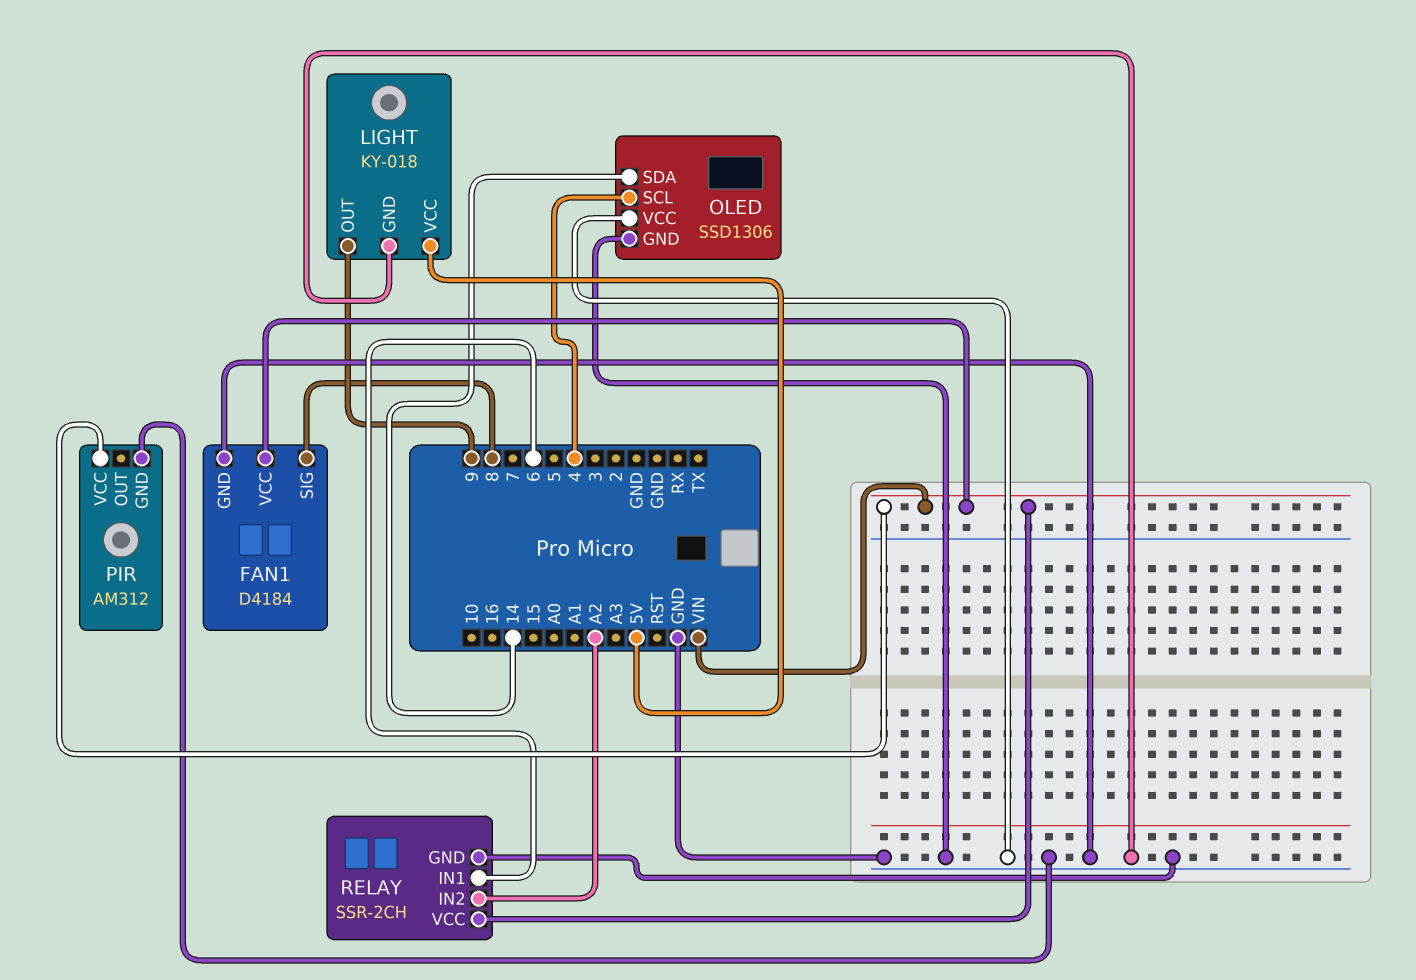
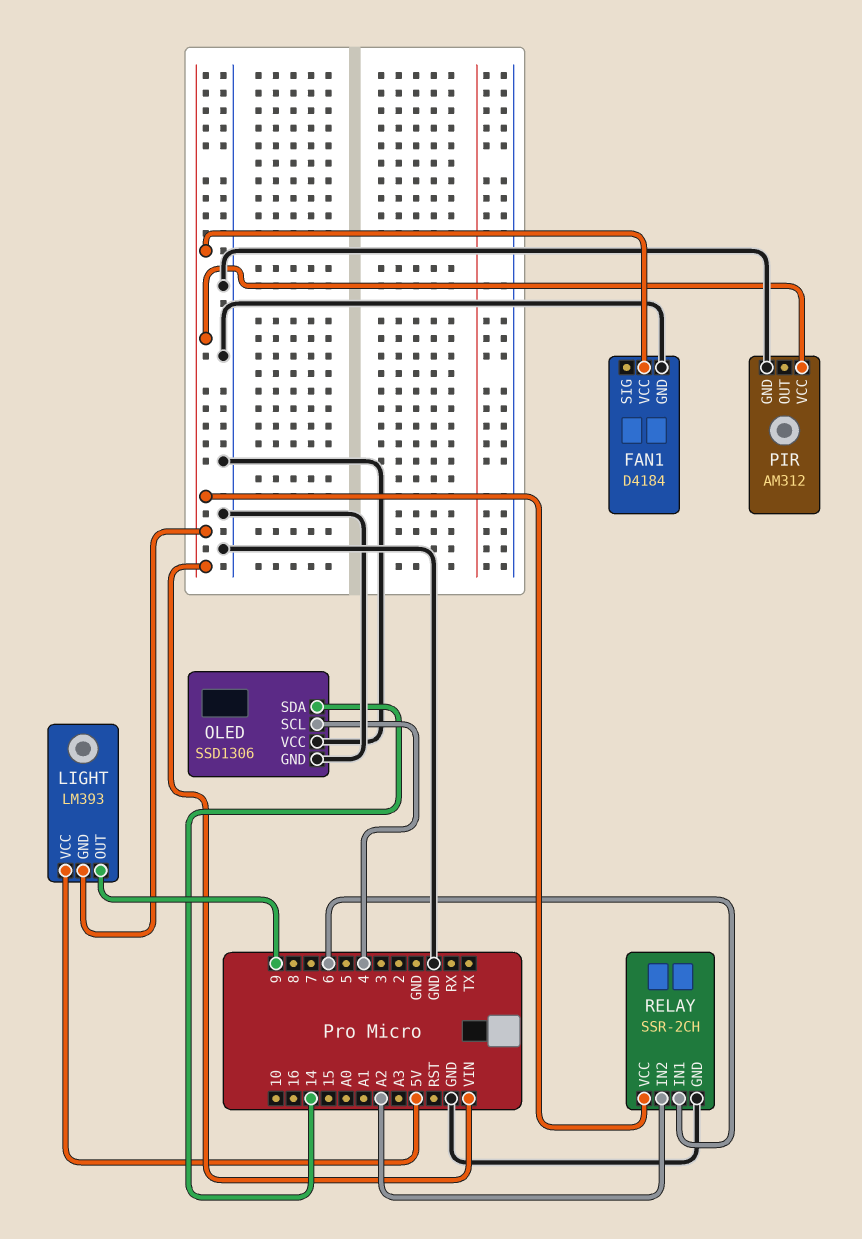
FAN1 pin SIG: 8 -> none
LIGHT: KY-018 -> LM393
LIGHT pin GND: GND -> VIN

